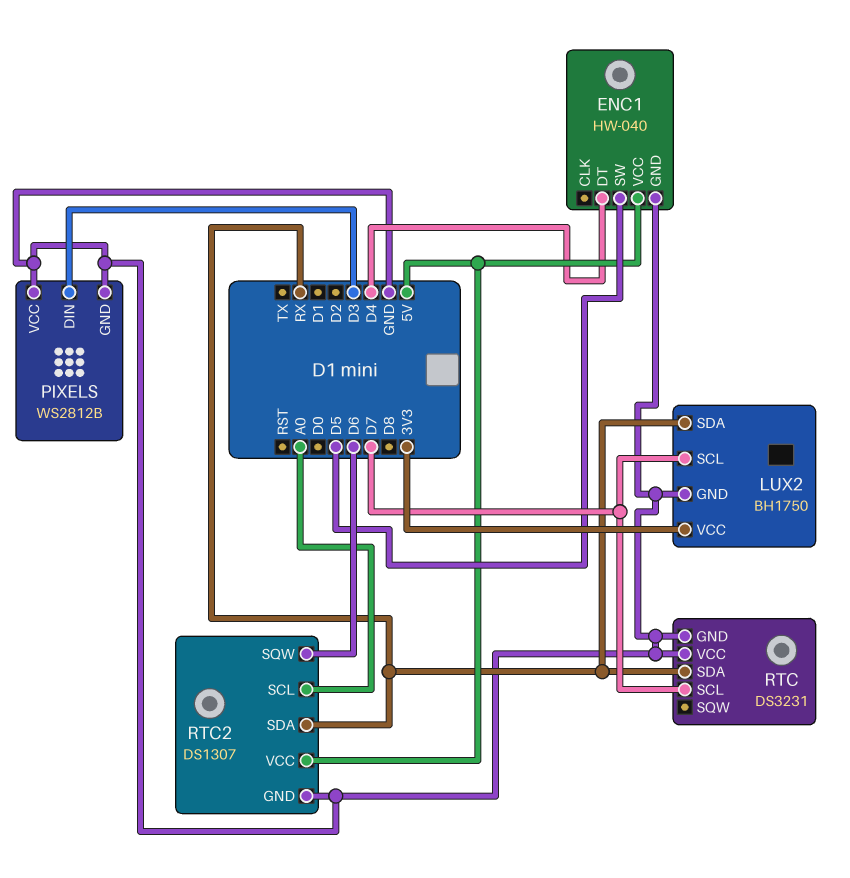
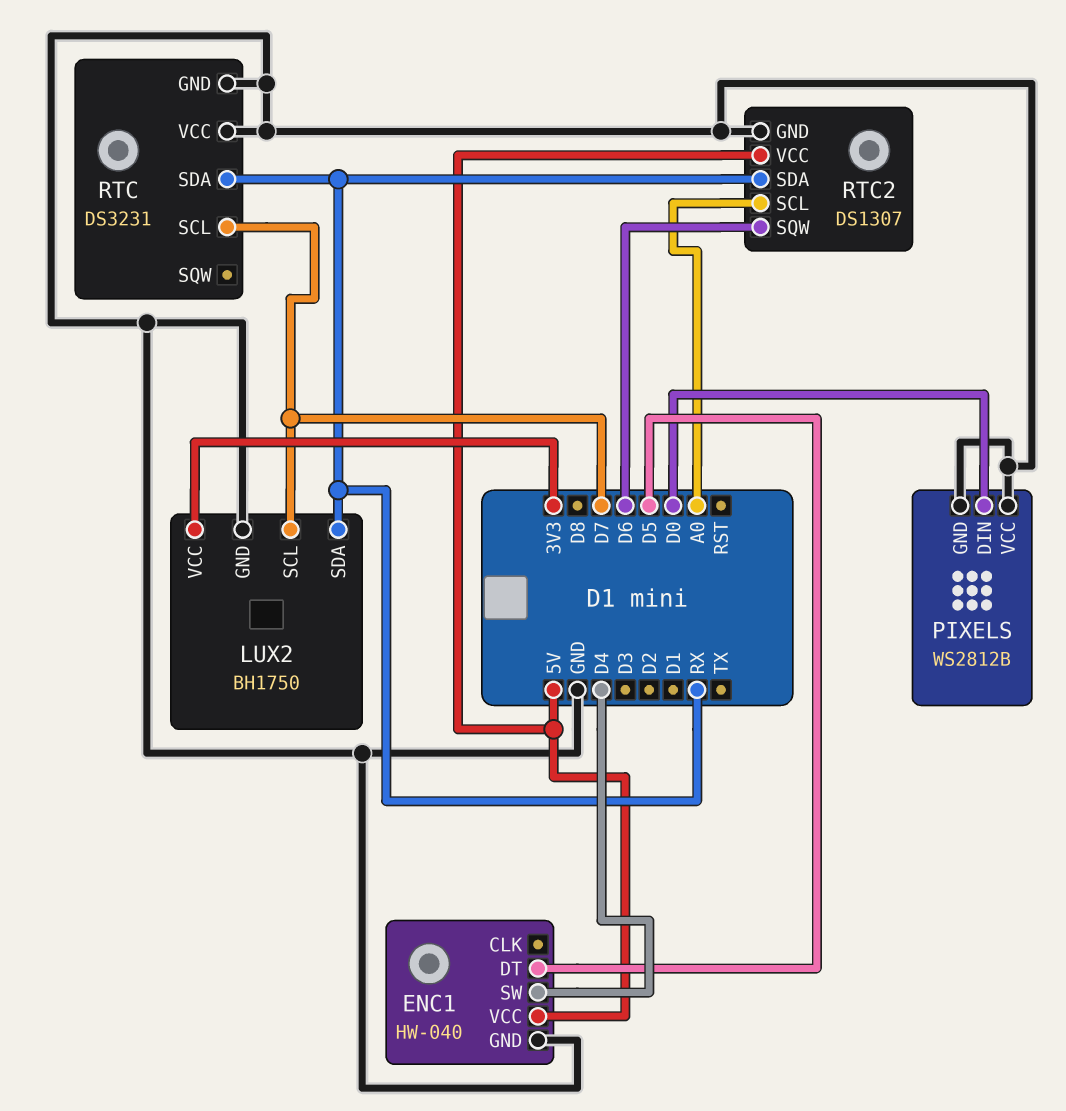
ENC1 pin DT: D4 -> D5
ENC1 pin SW: D5 -> D4
PIXELS pin DIN: D3 -> D0

